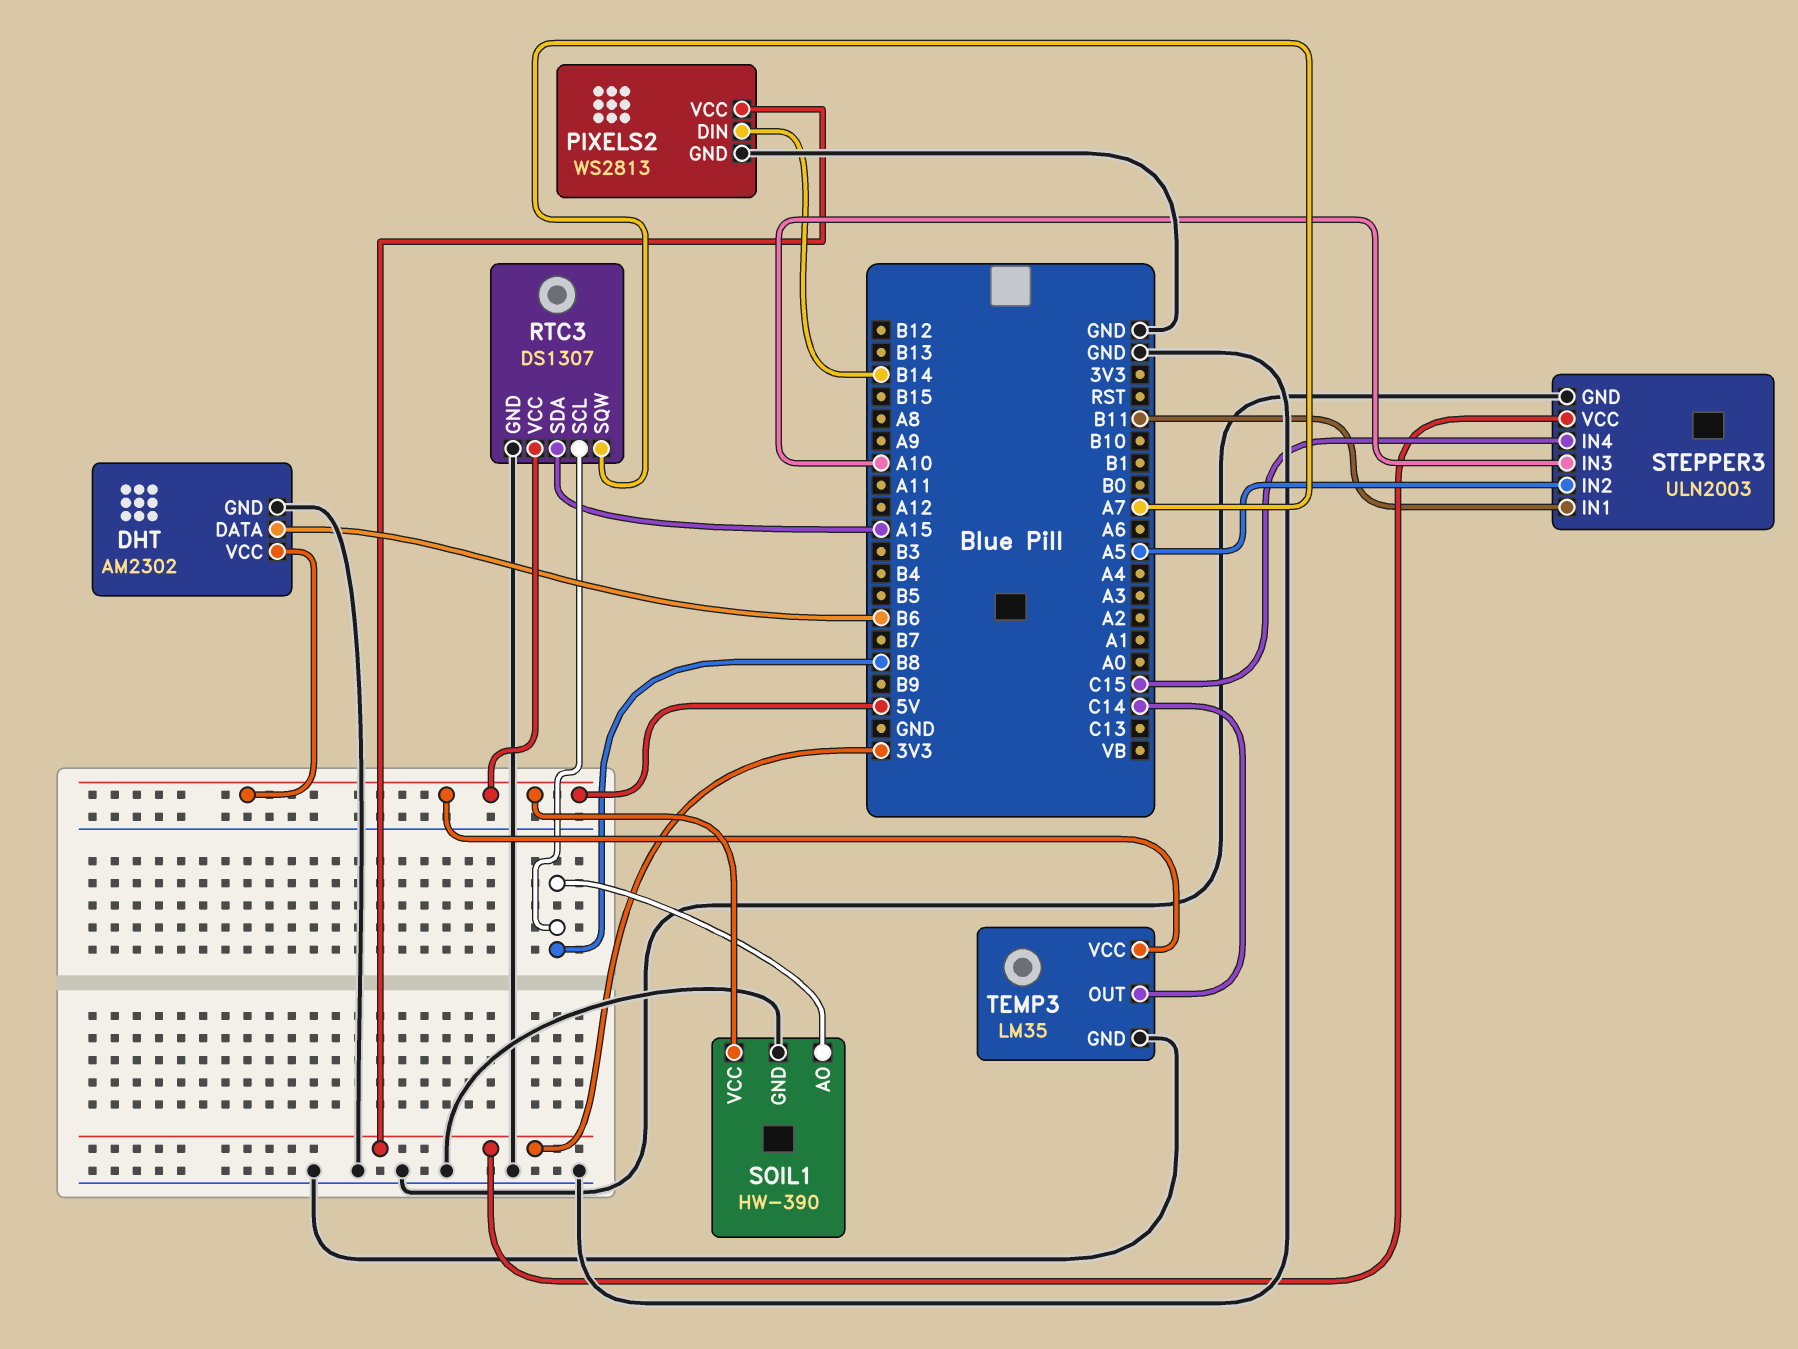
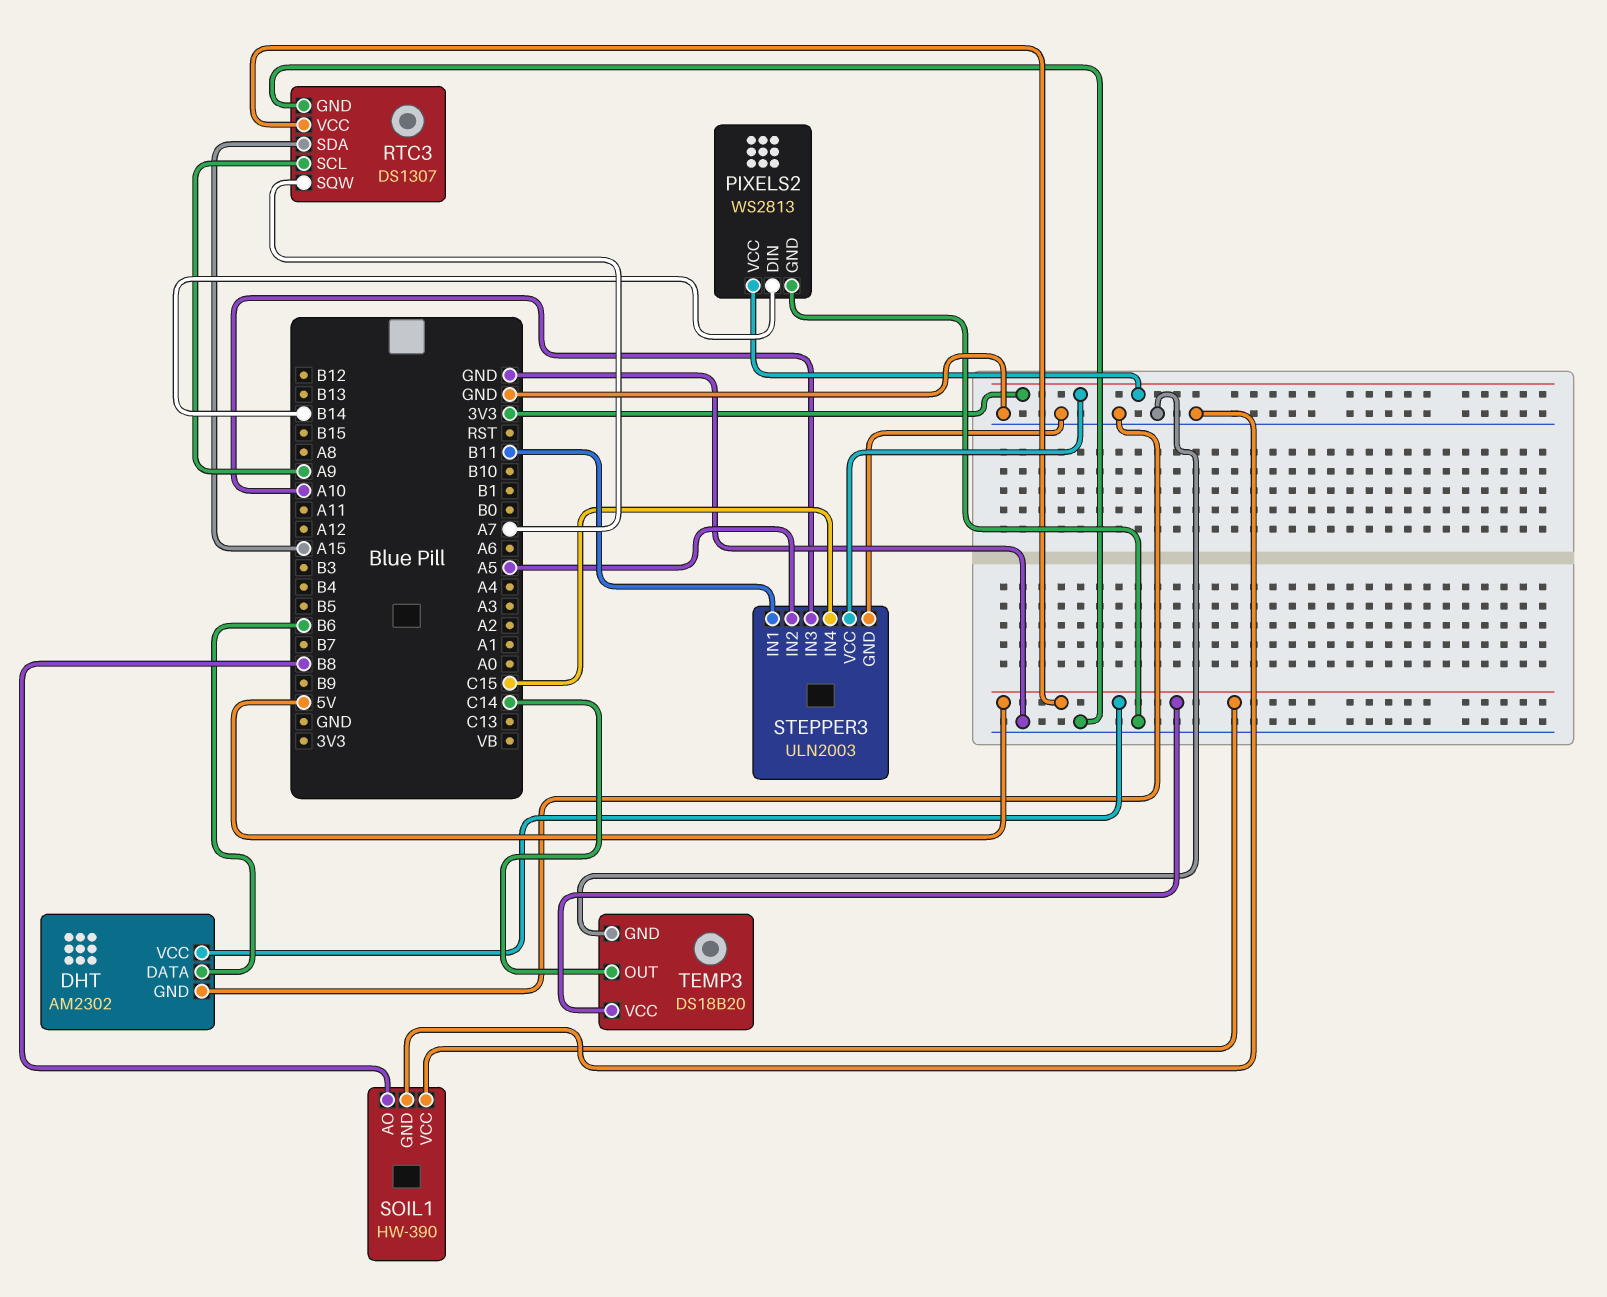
RTC3 pin SCL: B8 -> A9
TEMP3: LM35 -> DS18B20

